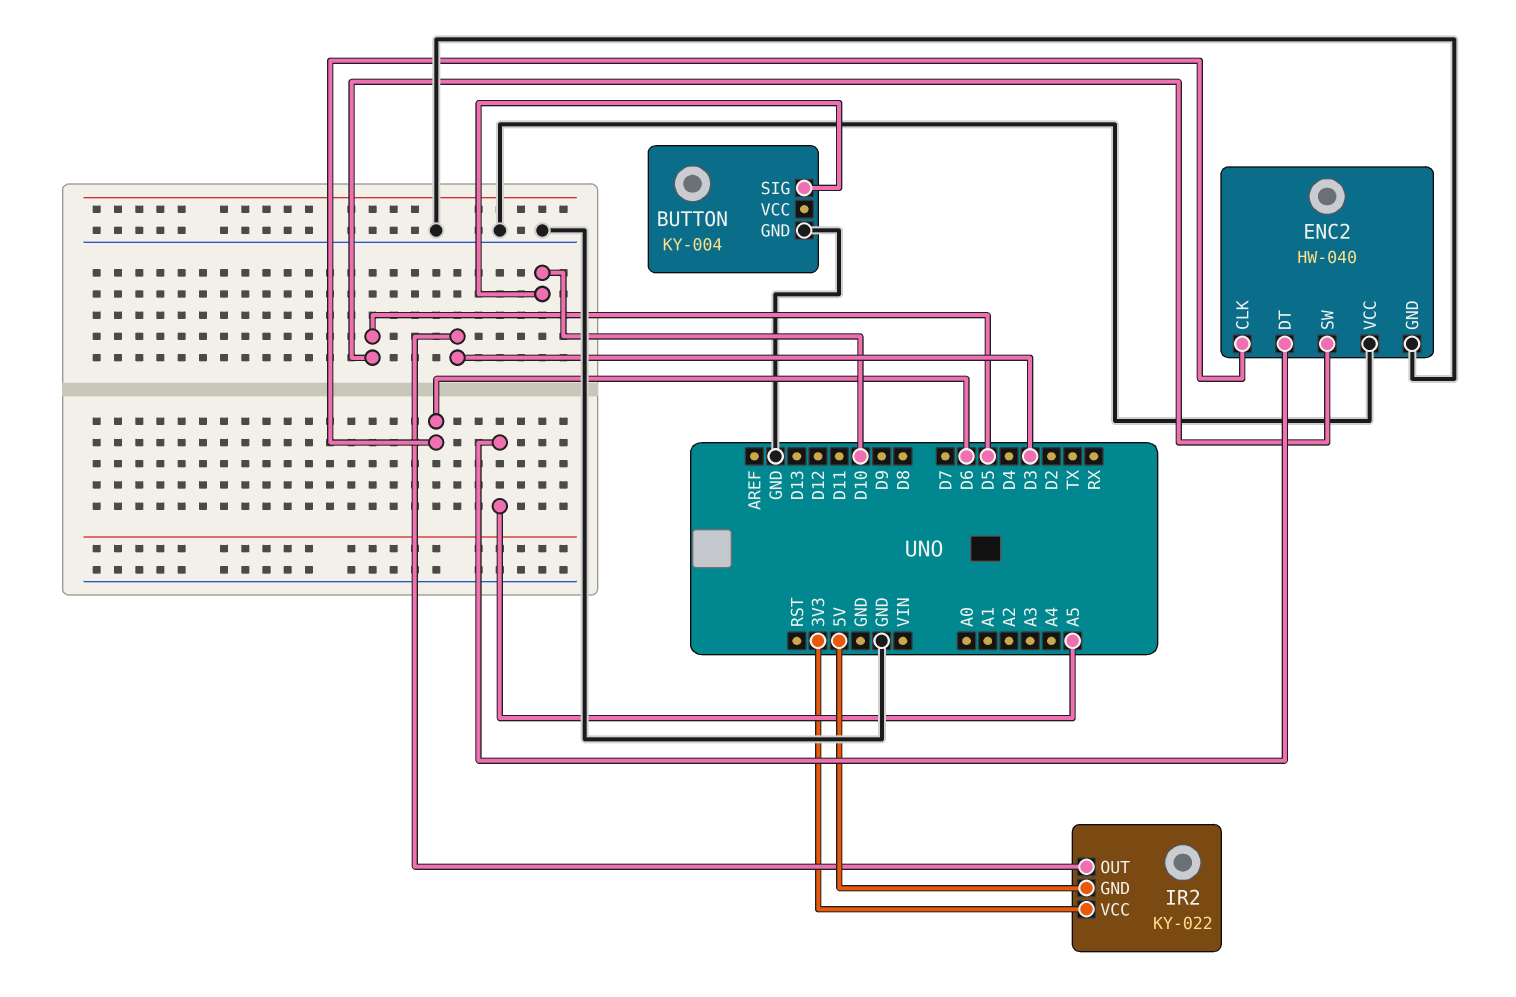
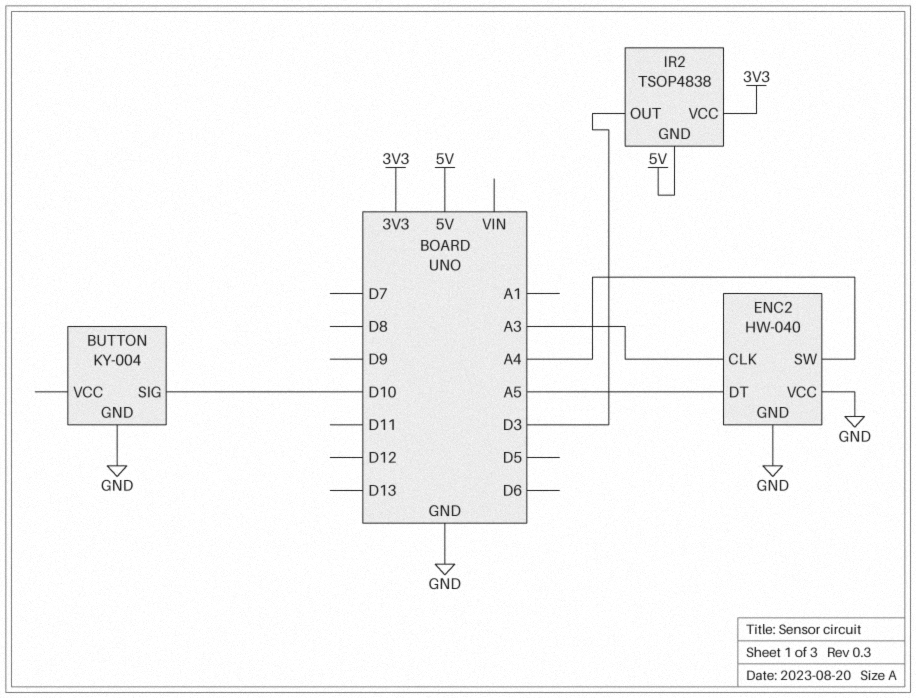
ENC2 pin CLK: D6 -> A3
ENC2 pin SW: D5 -> A4
IR2: KY-022 -> TSOP4838

